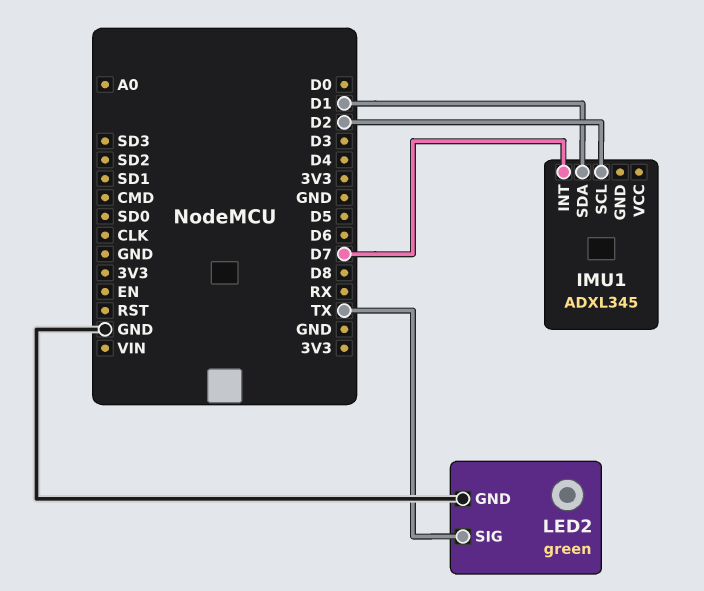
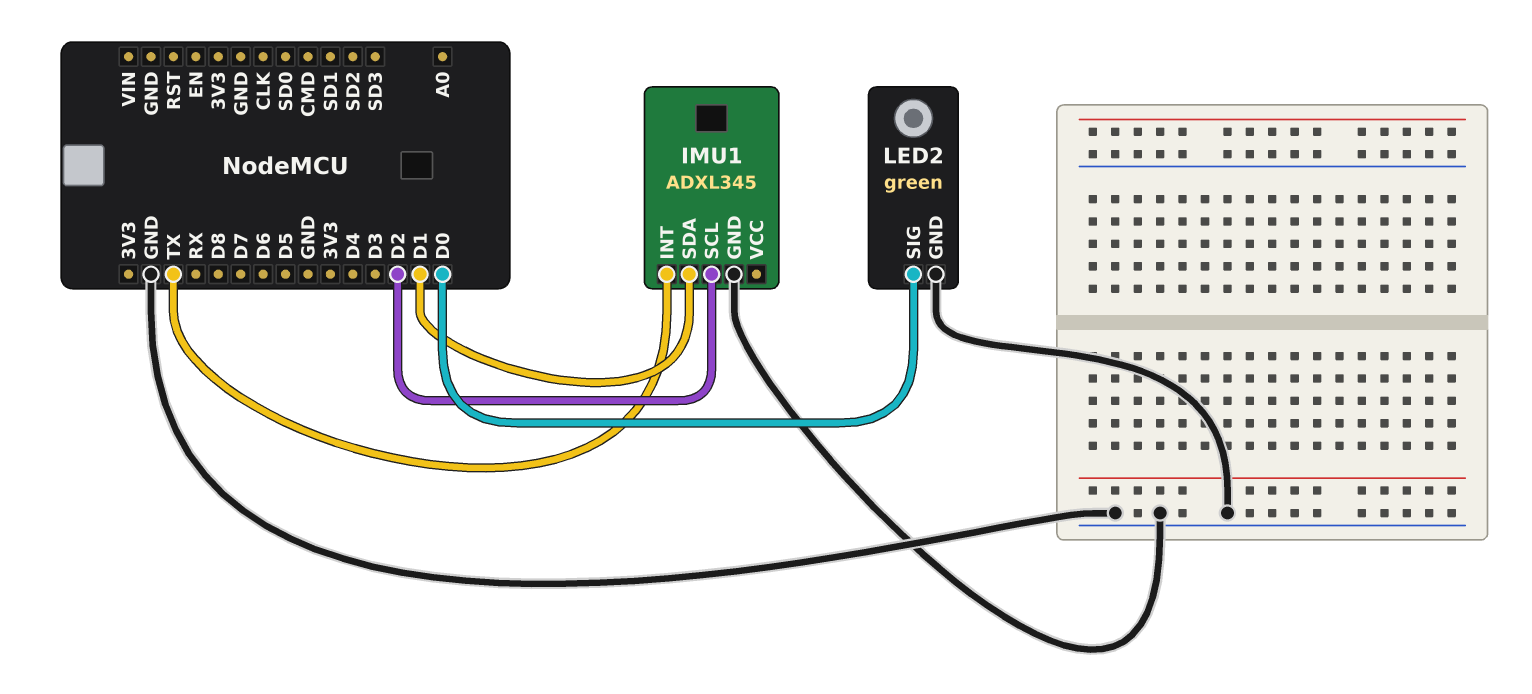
IMU1 pin GND: none -> GND
IMU1 pin INT: D7 -> TX
LED2 pin SIG: TX -> D0

